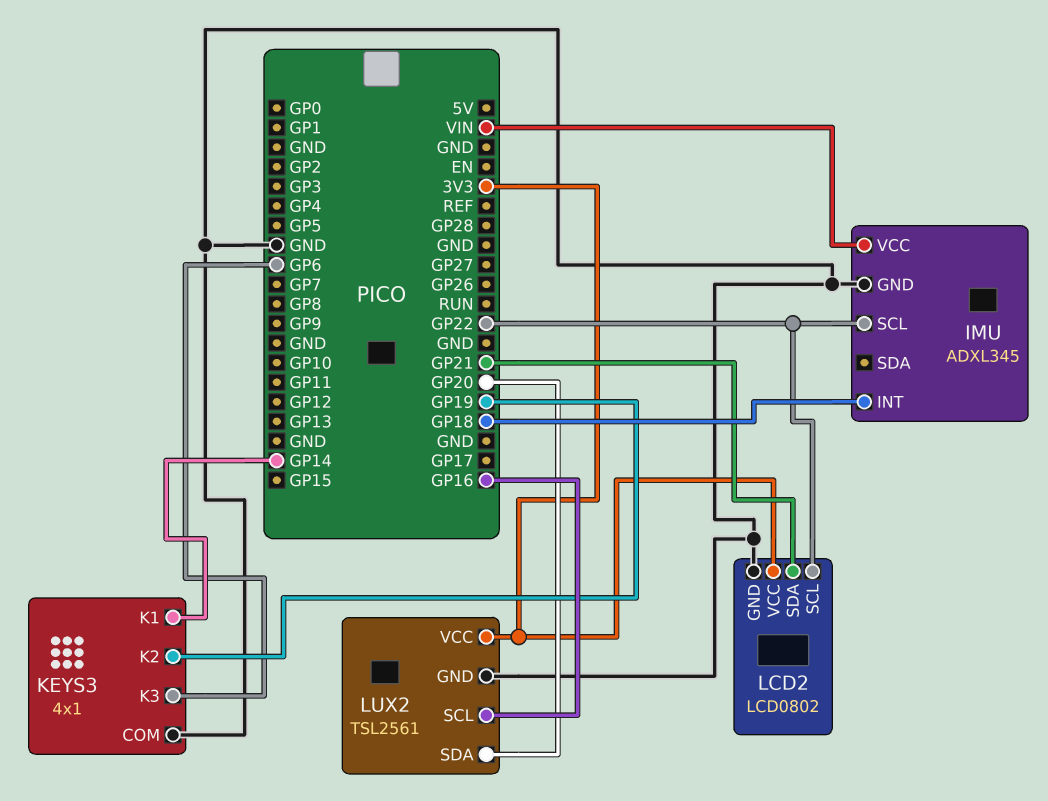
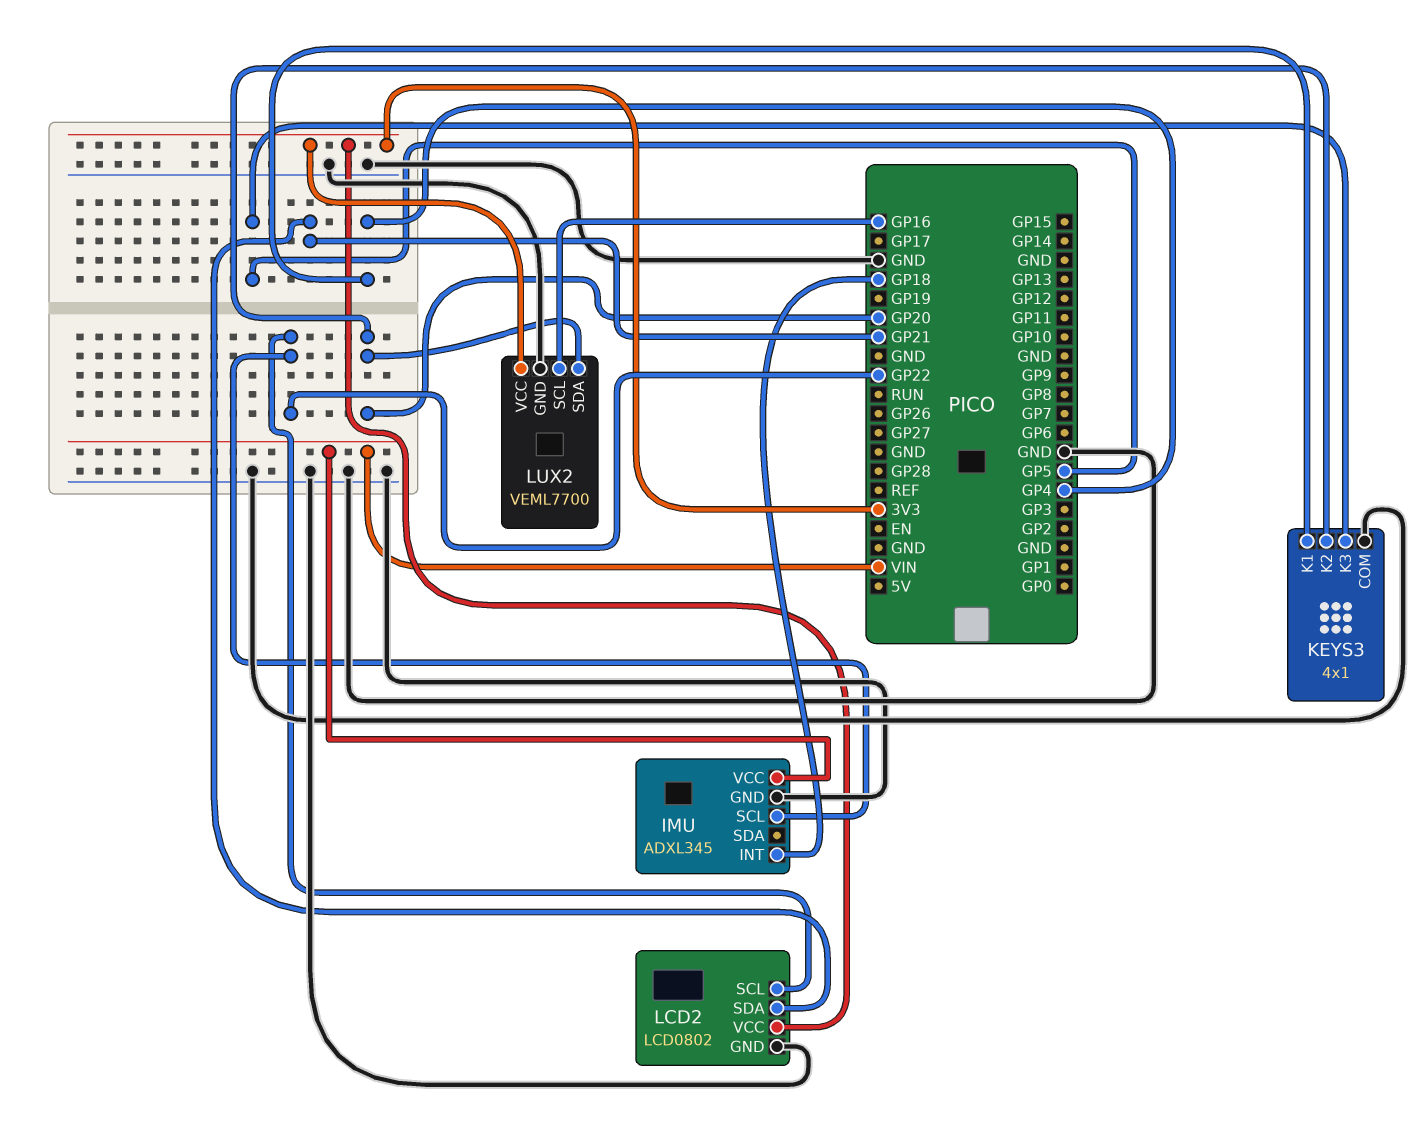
KEYS3 pin K1: GP14 -> GP4
KEYS3 pin K2: GP19 -> GP20
KEYS3 pin K3: GP6 -> GP5
LUX2: TSL2561 -> VEML7700

